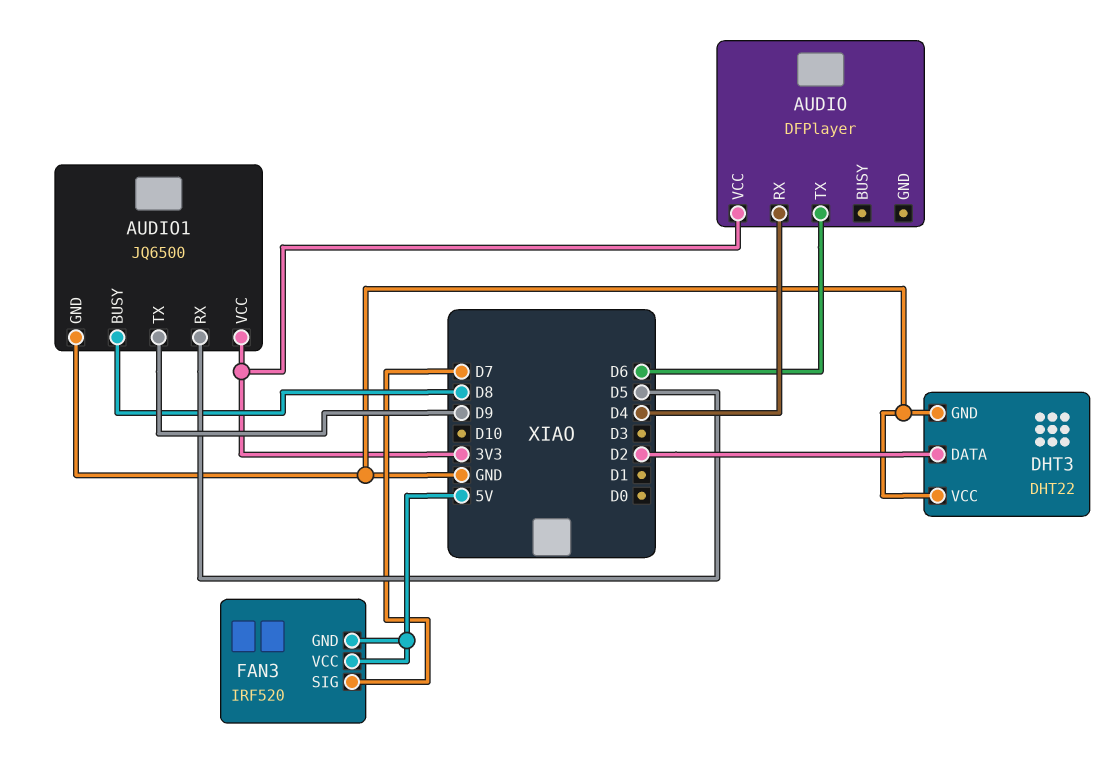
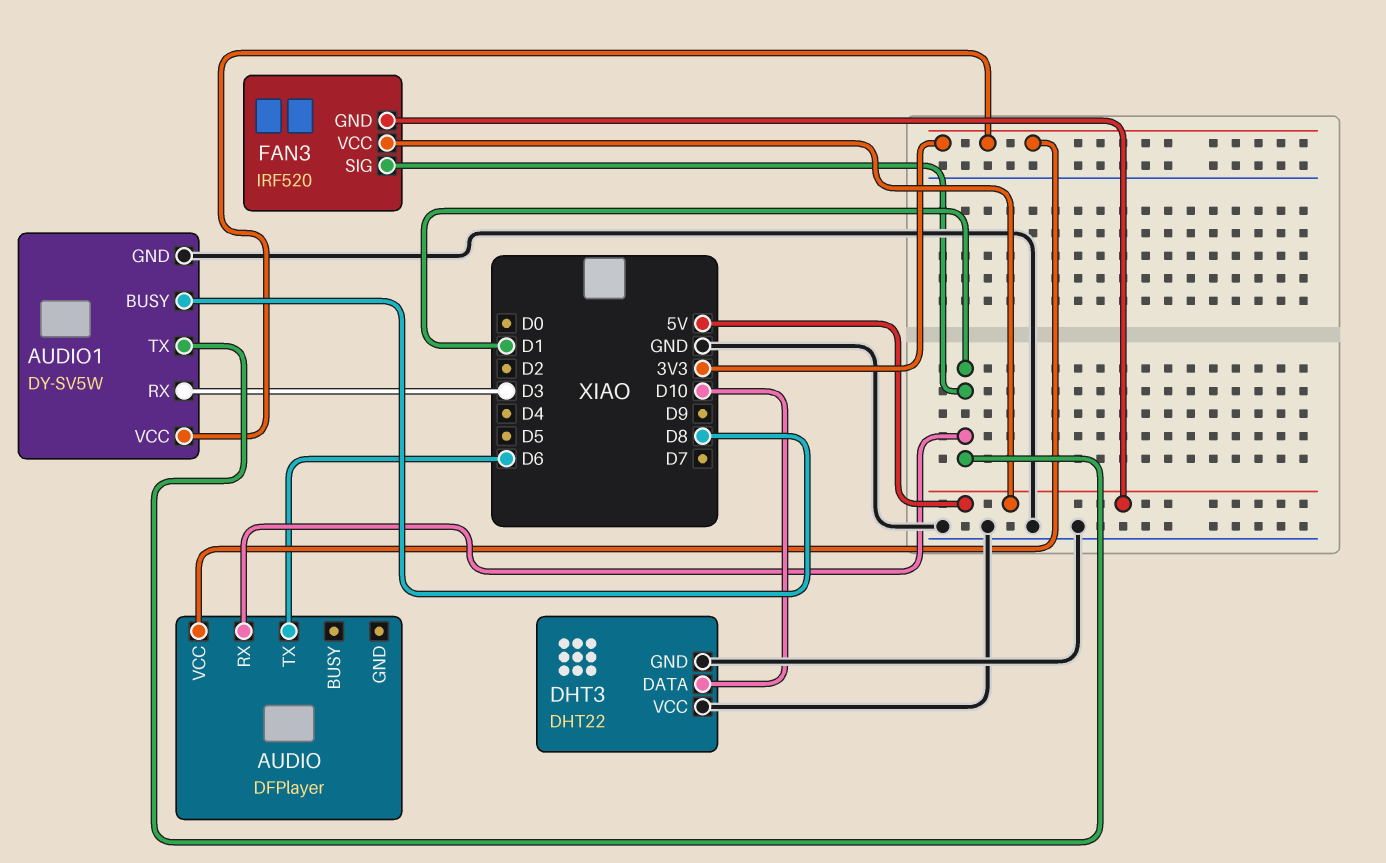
AUDIO pin RX: D4 -> D1
AUDIO1: JQ6500 -> DY-SV5W
AUDIO1 pin RX: D5 -> D3
AUDIO1 pin TX: D9 -> D1
DHT3 pin DATA: D2 -> D10
FAN3 pin SIG: D7 -> D1

